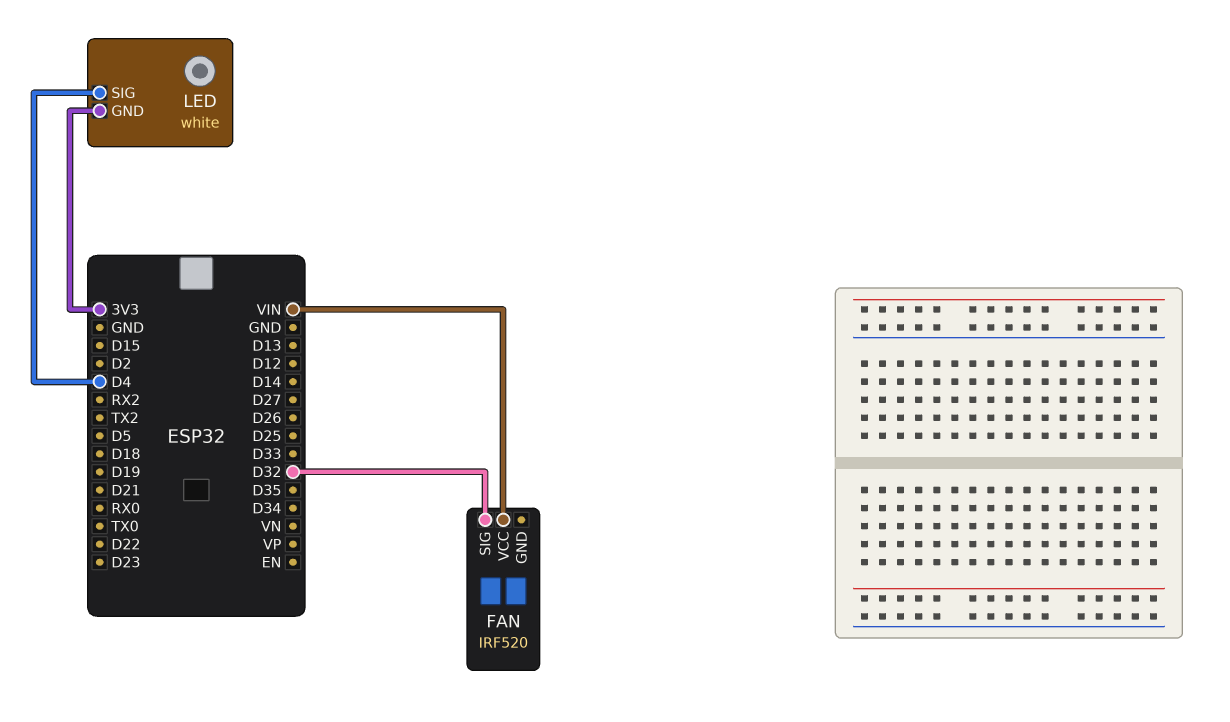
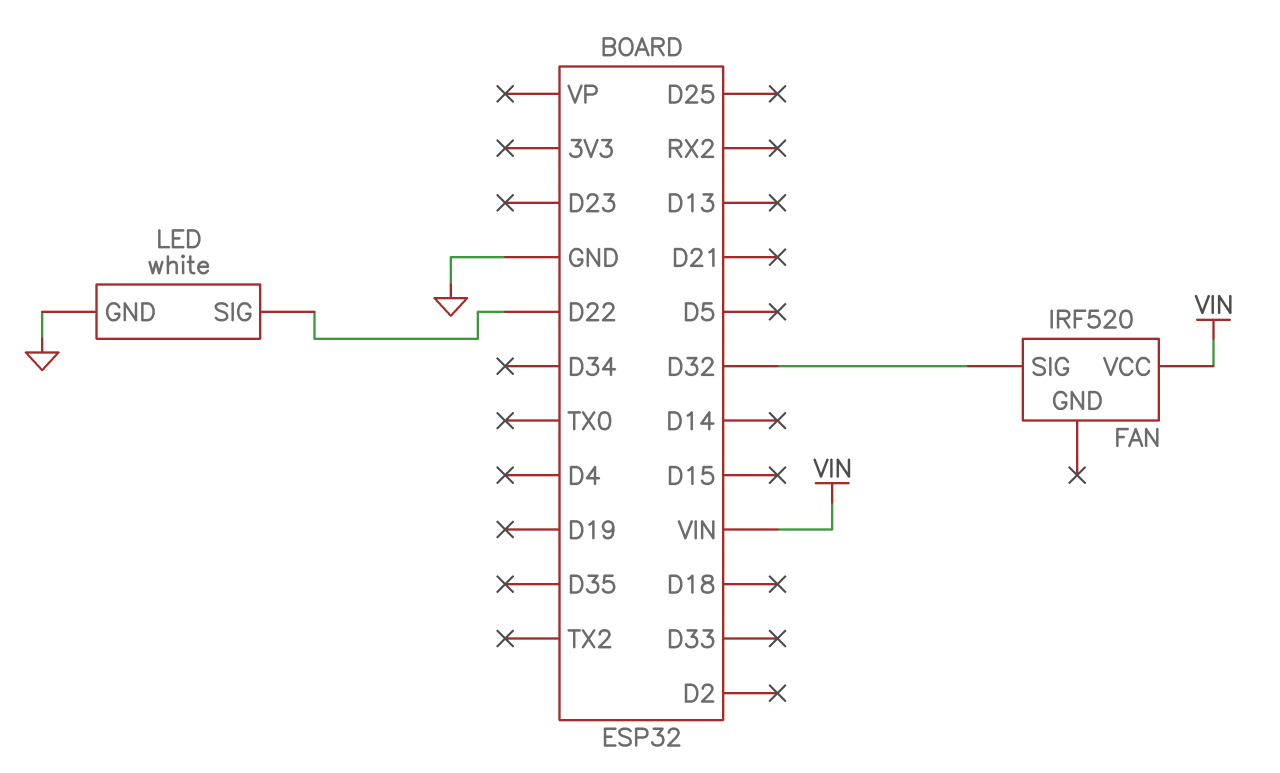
LED pin GND: 3V3 -> GND
LED pin SIG: D4 -> D22

